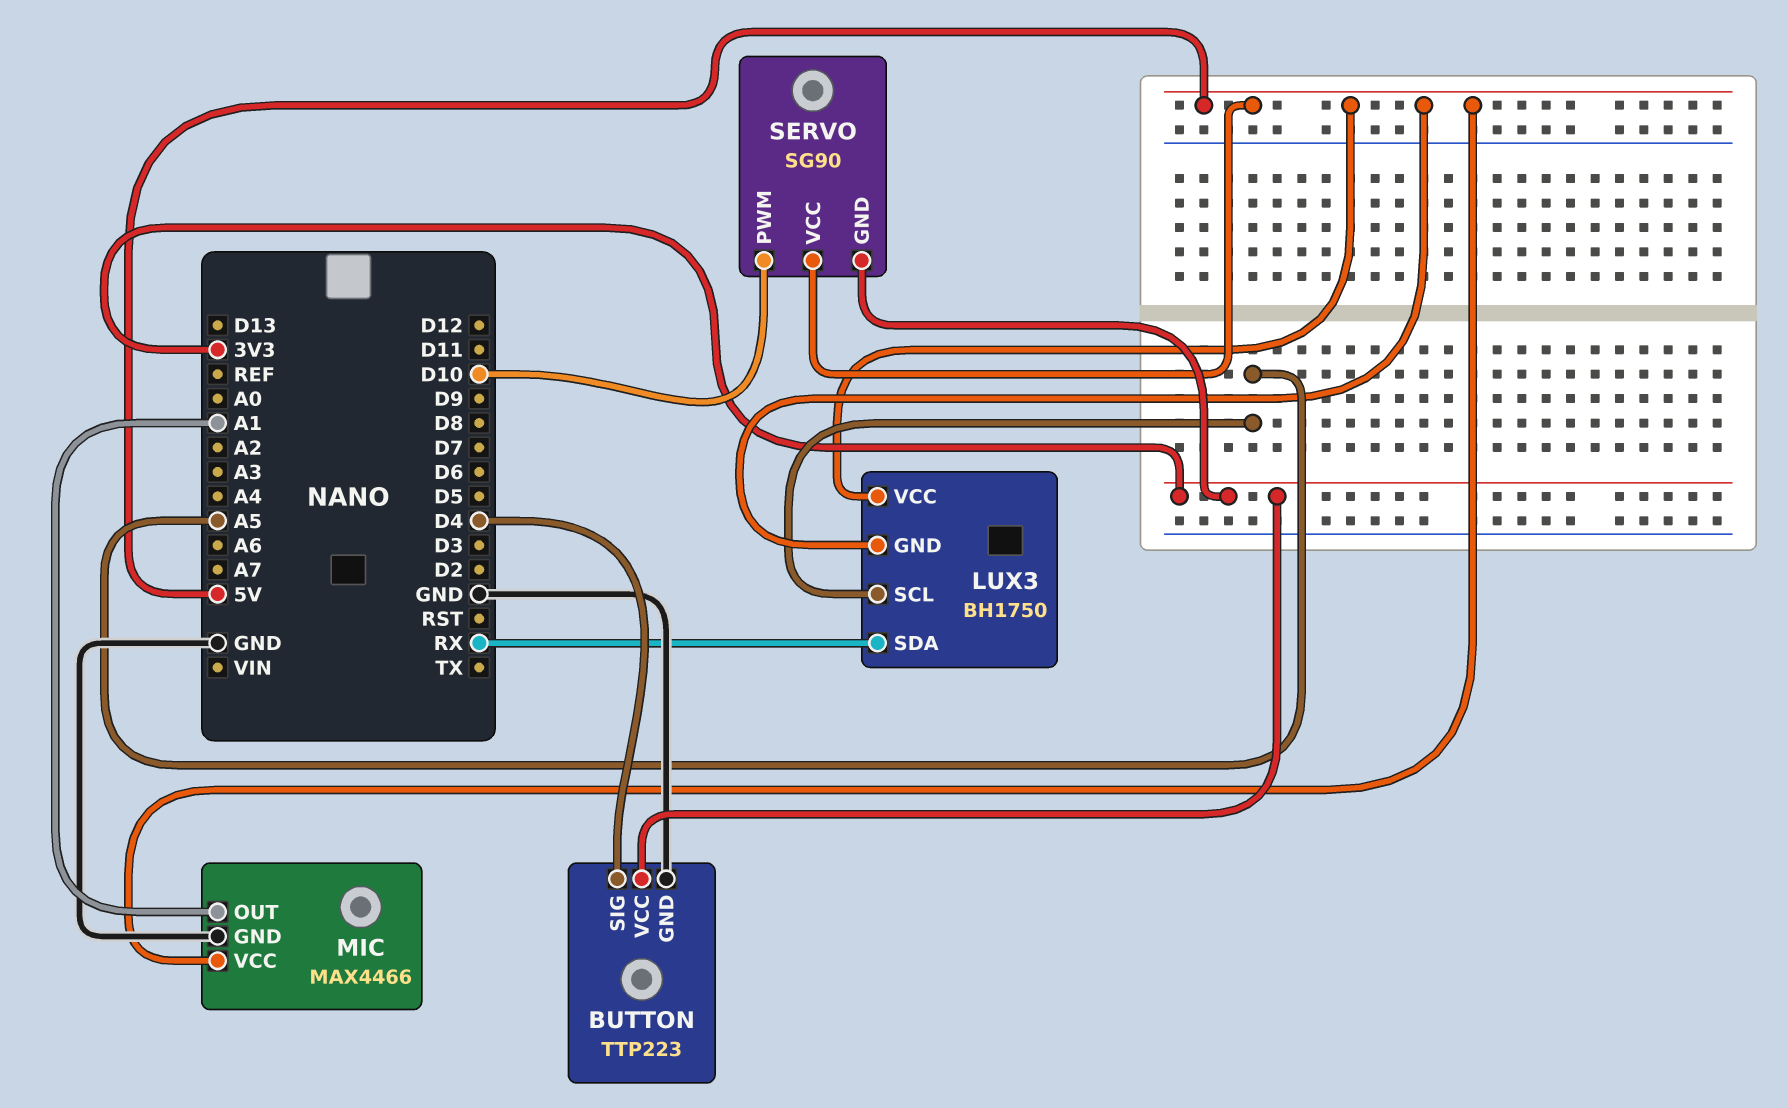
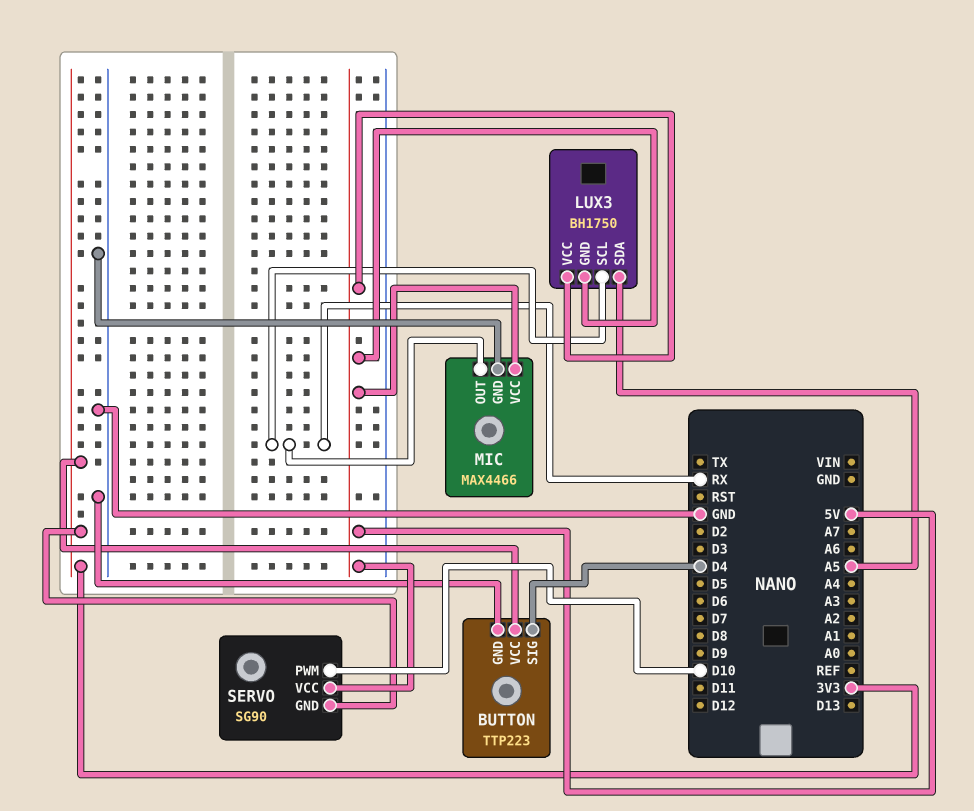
LUX3 pin SCL: A5 -> RX
LUX3 pin SDA: RX -> A5
MIC pin OUT: A1 -> RX

